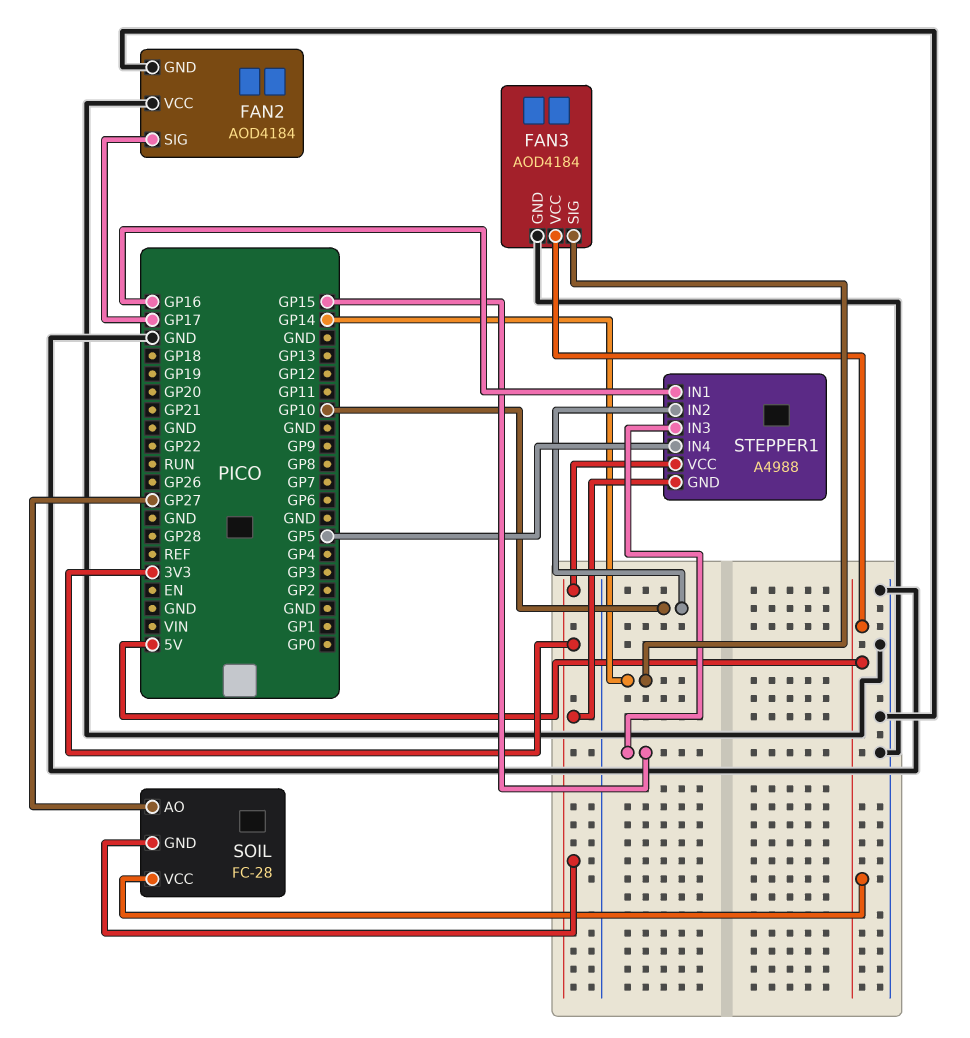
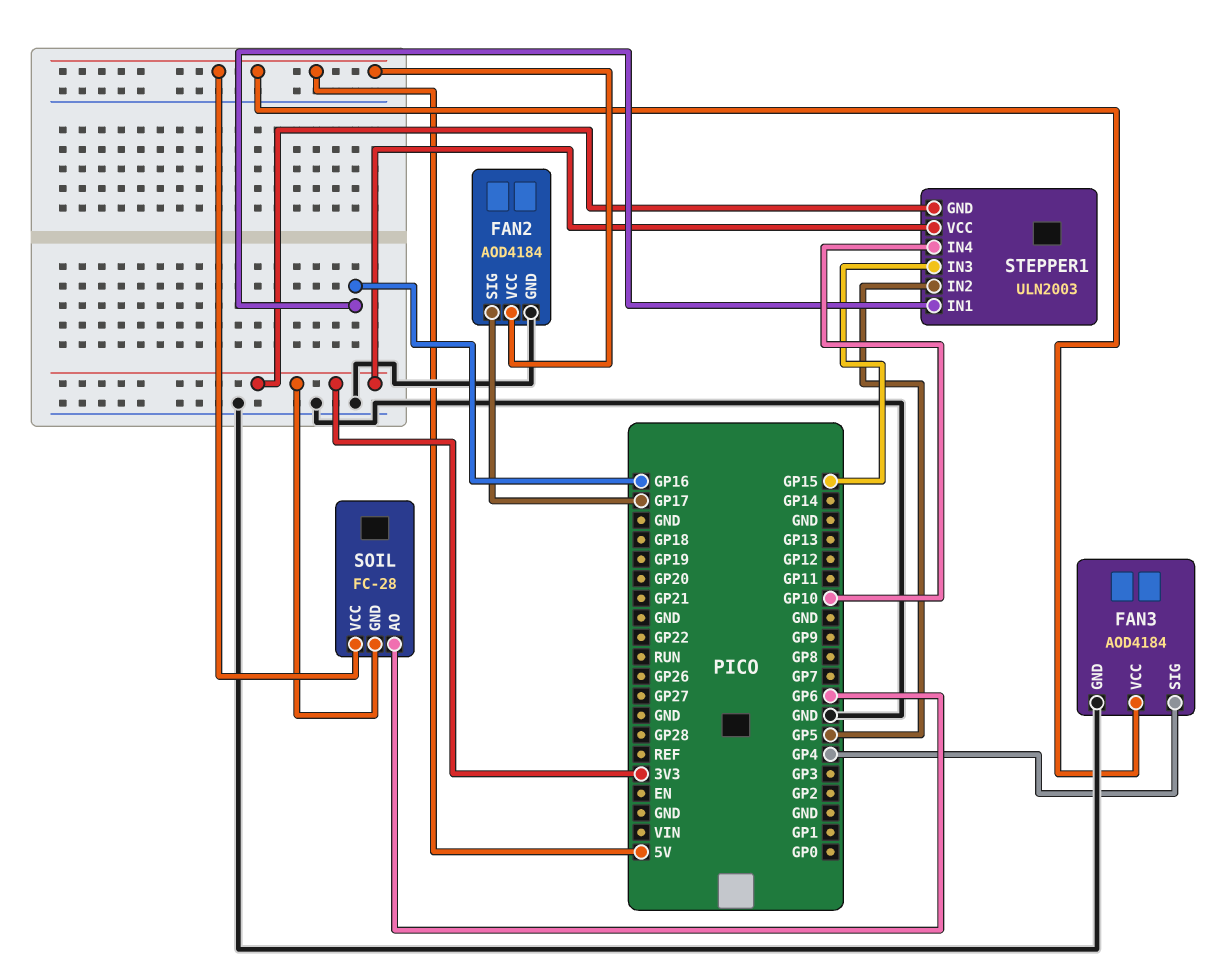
FAN2 pin VCC: GND -> 5V
FAN3 pin SIG: GP14 -> GP4
SOIL pin AO: GP27 -> GP6
STEPPER1: A4988 -> ULN2003
STEPPER1 pin IN2: GP10 -> GP5
STEPPER1 pin IN4: GP5 -> GP10

